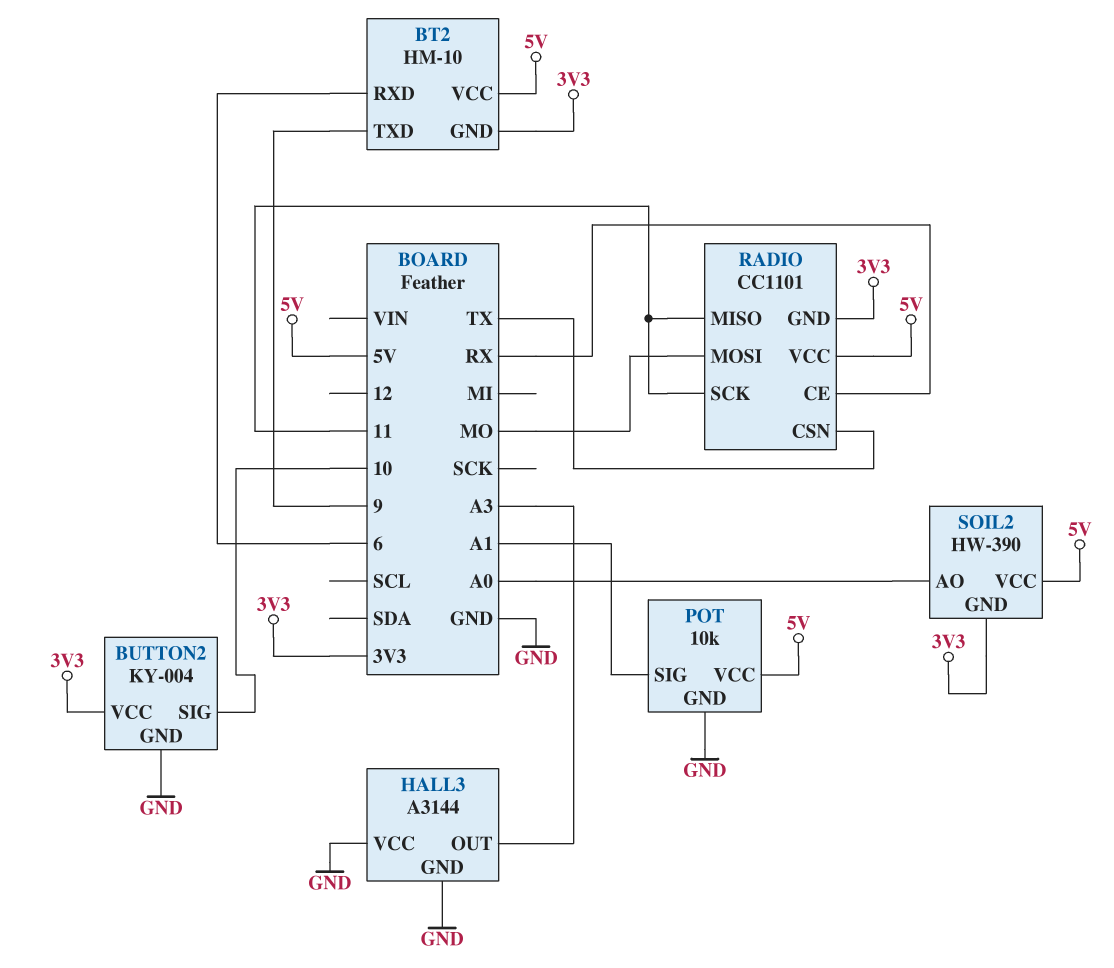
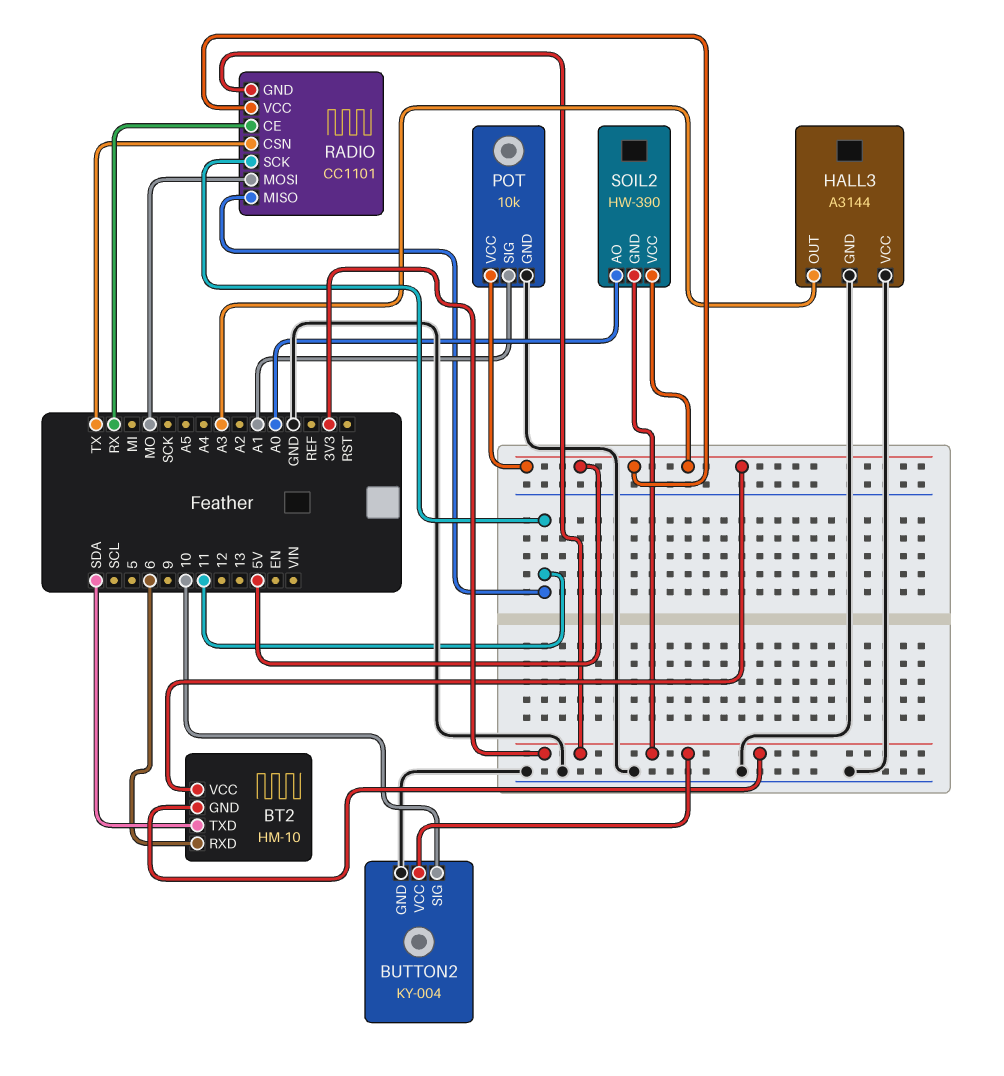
BT2 pin TXD: 9 -> SDA

